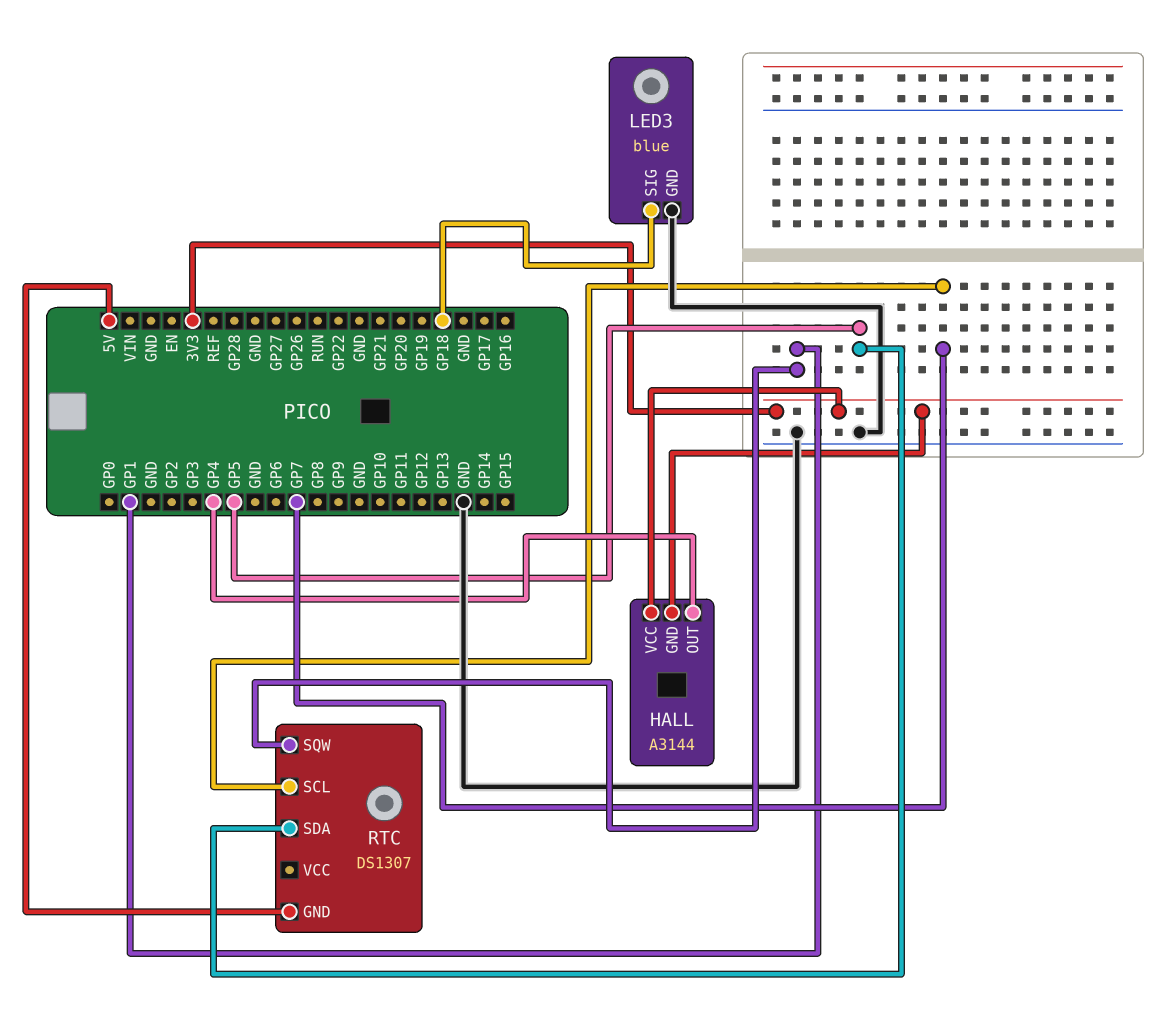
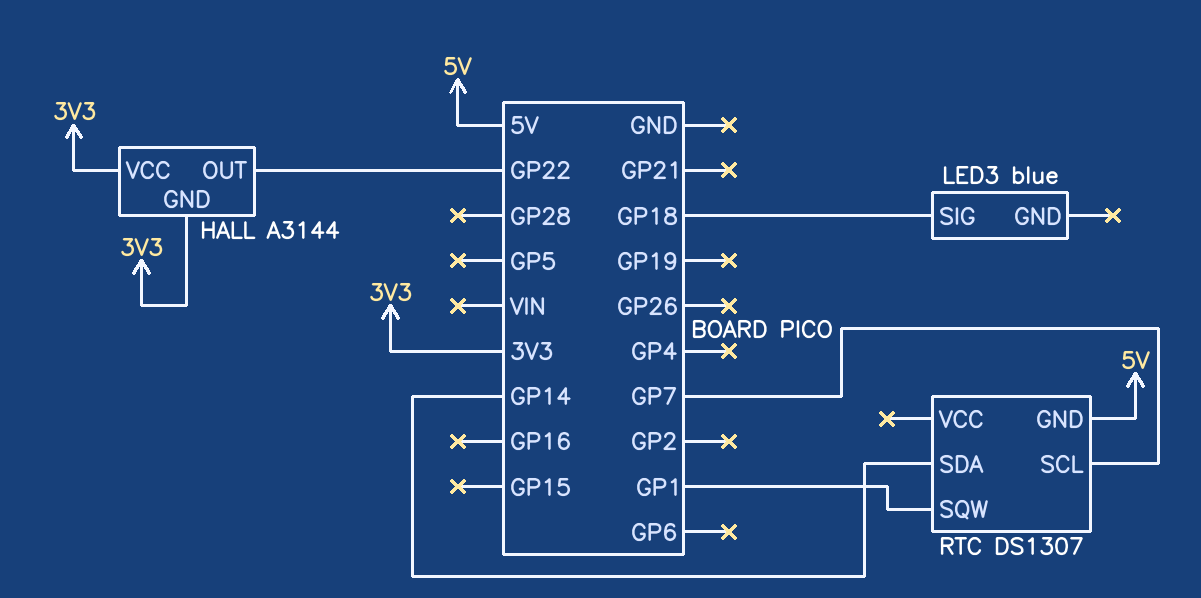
HALL pin OUT: GP4 -> GP22
LED3 pin GND: GND -> none
RTC pin SDA: GP5 -> GP14

